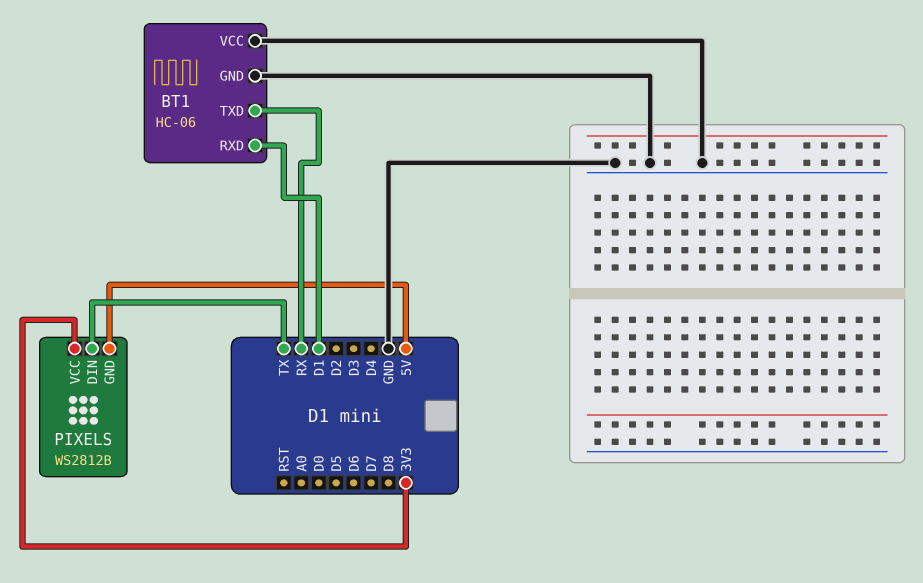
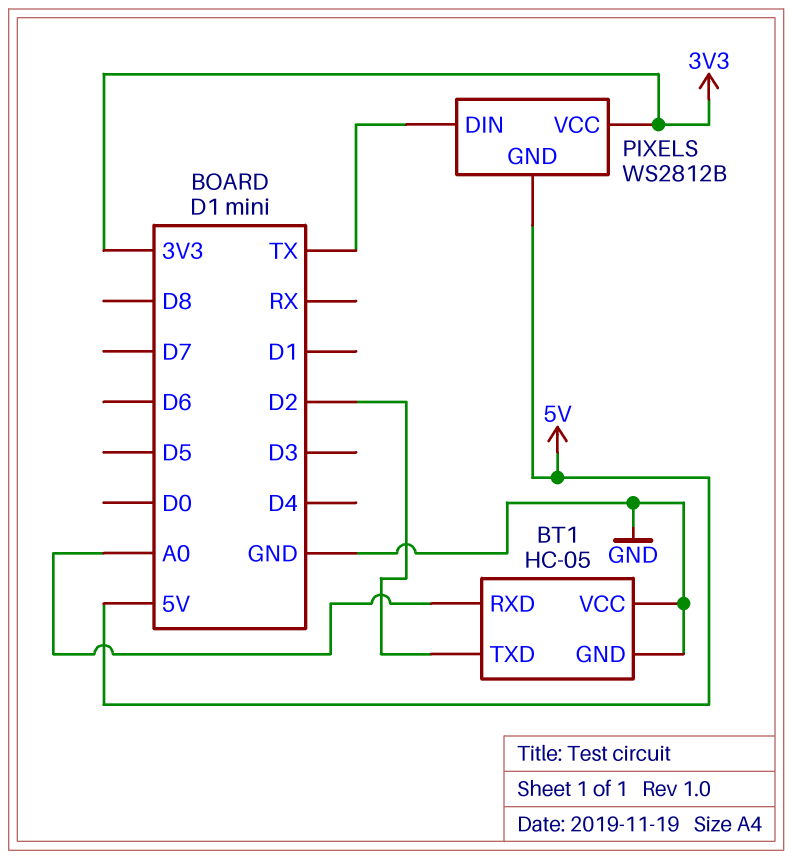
BT1: HC-06 -> HC-05
BT1 pin RXD: D1 -> A0
BT1 pin TXD: RX -> D2

